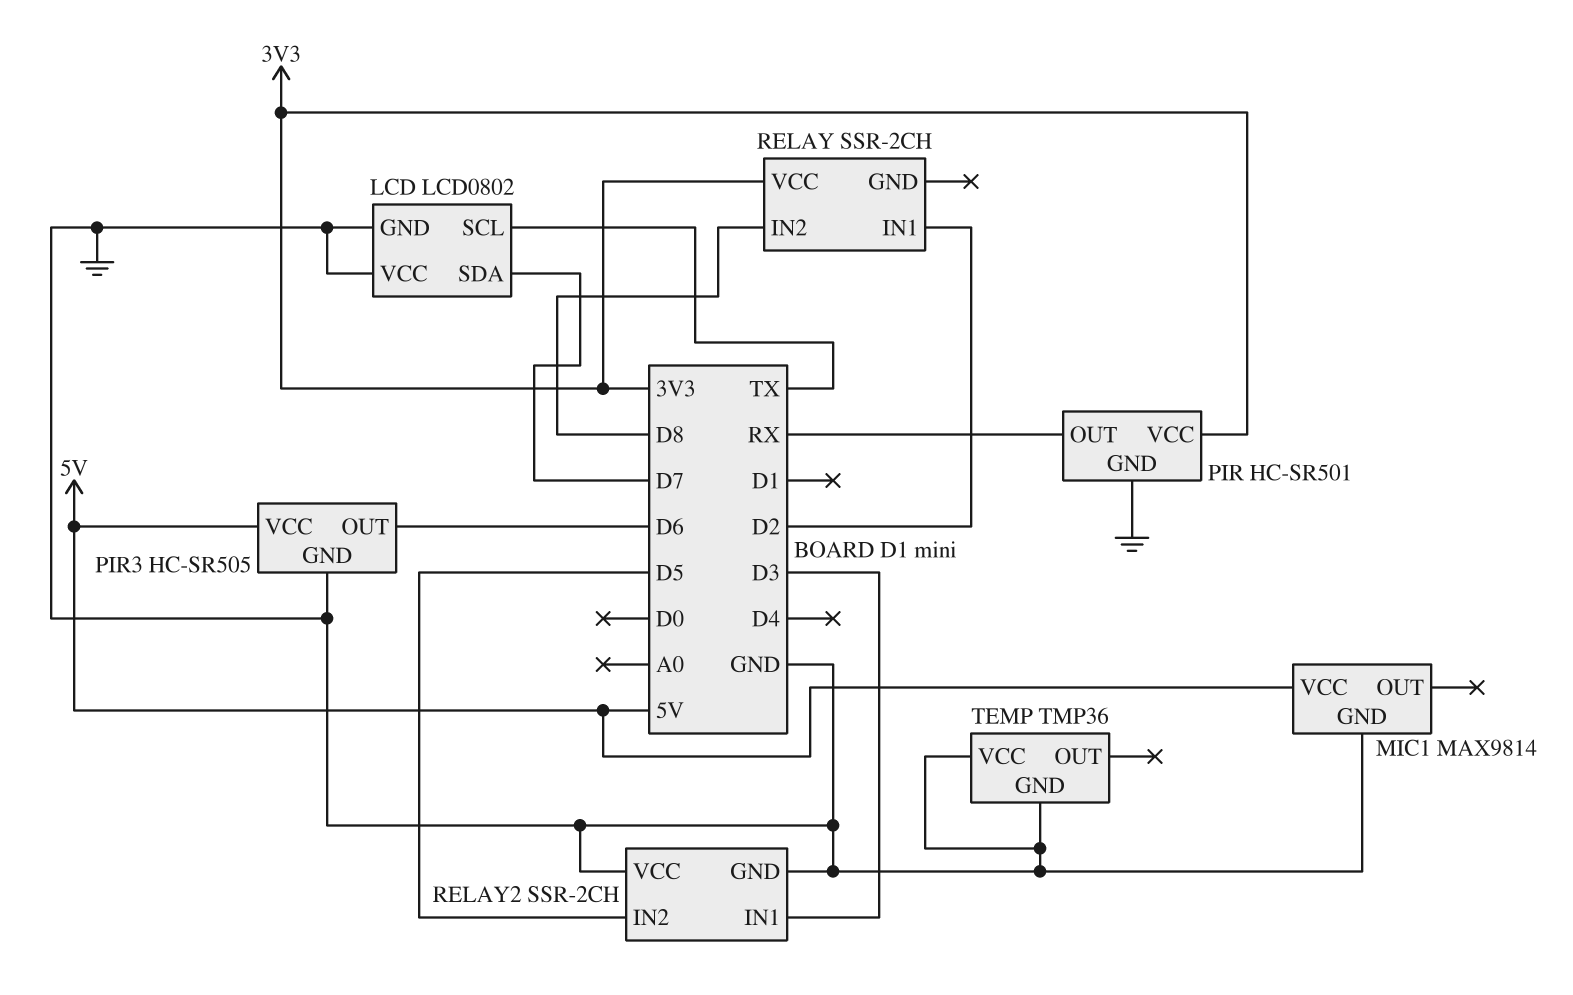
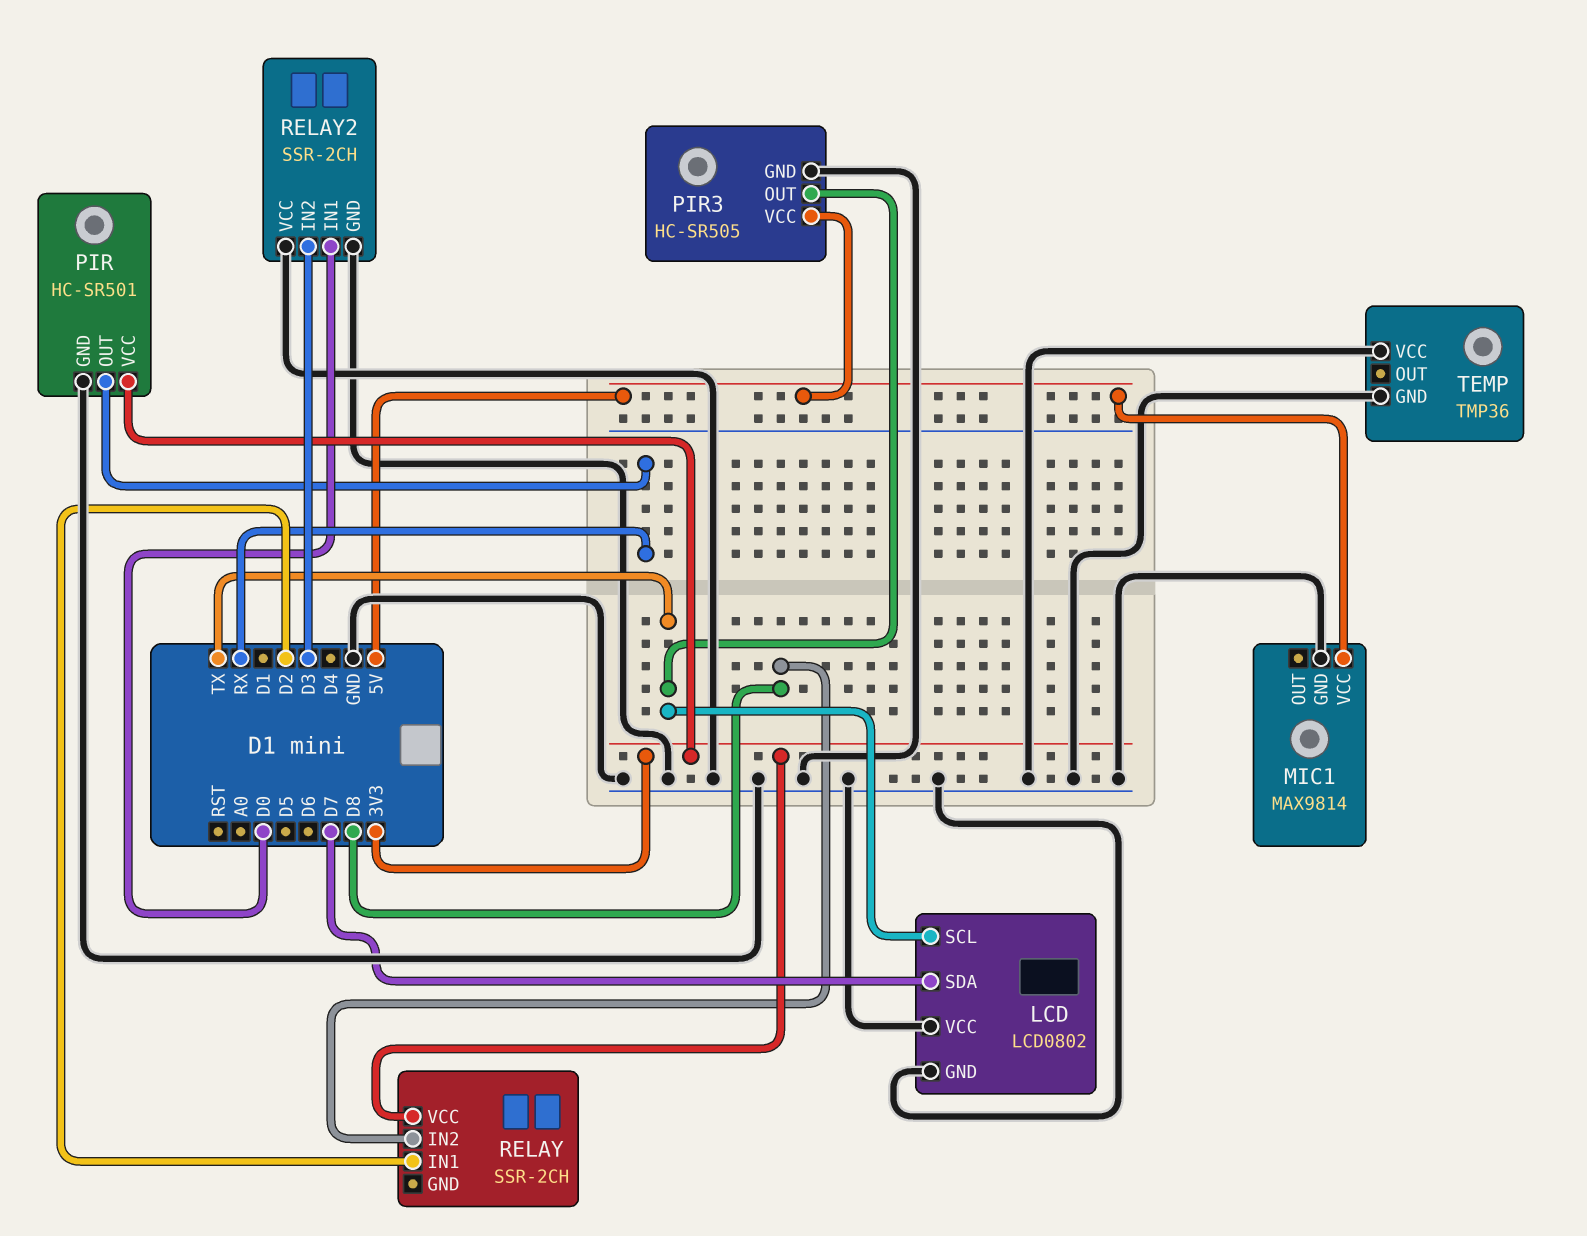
PIR3 pin OUT: D6 -> TX
RELAY2 pin IN1: D3 -> D0
RELAY2 pin IN2: D5 -> D3

